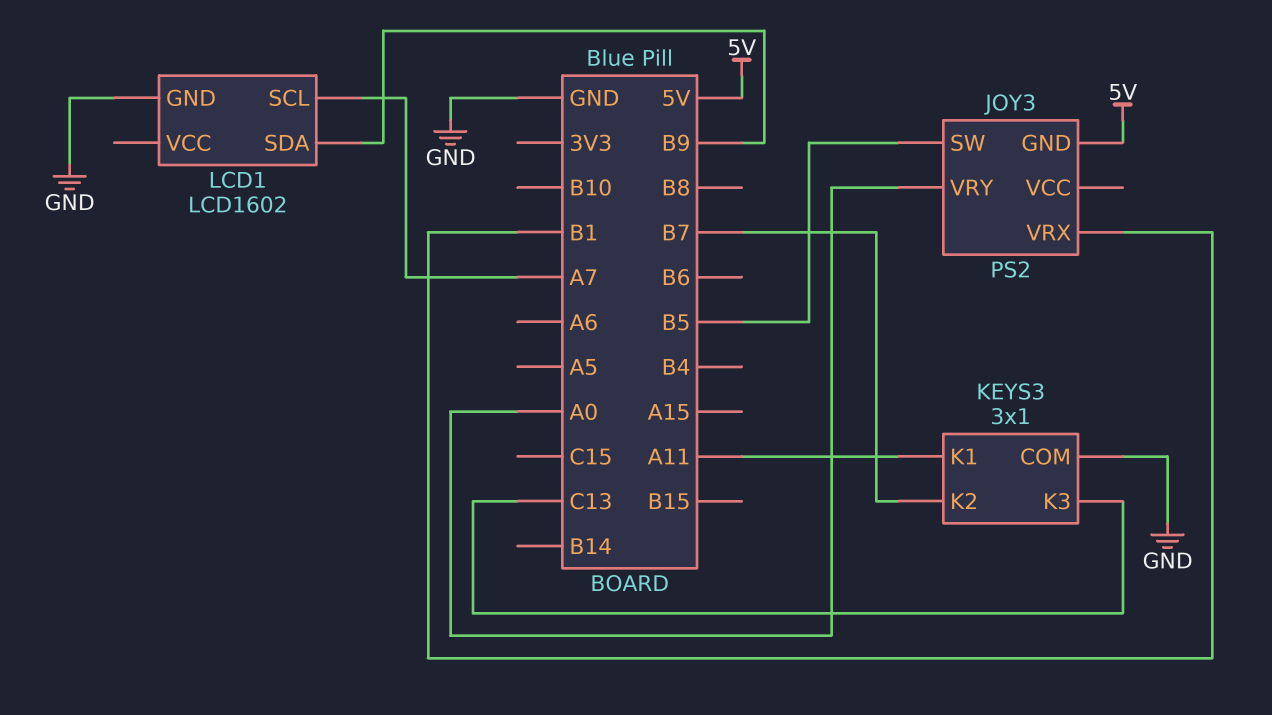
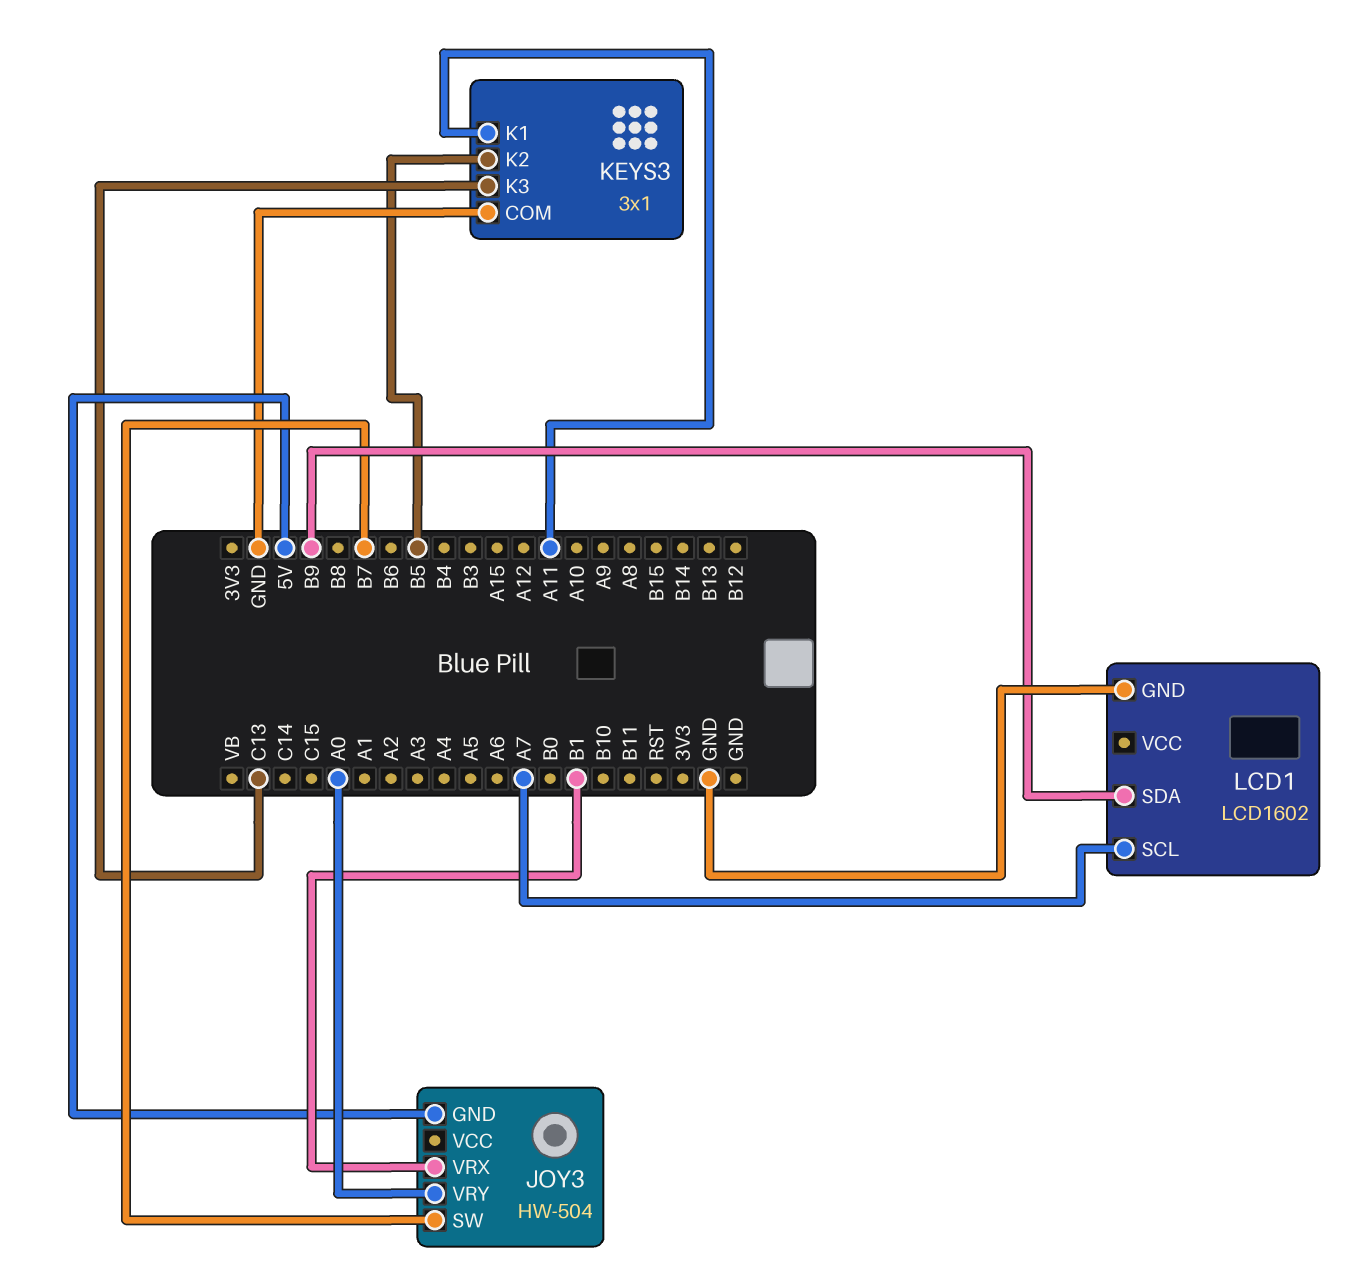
JOY3: PS2 -> HW-504
JOY3 pin SW: B5 -> B7
KEYS3 pin K2: B7 -> B5

